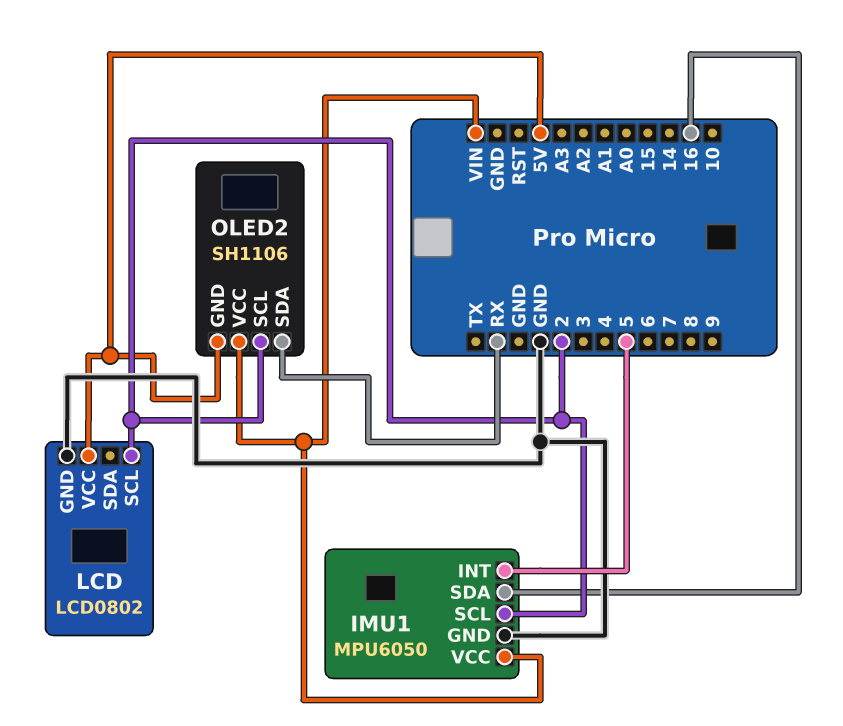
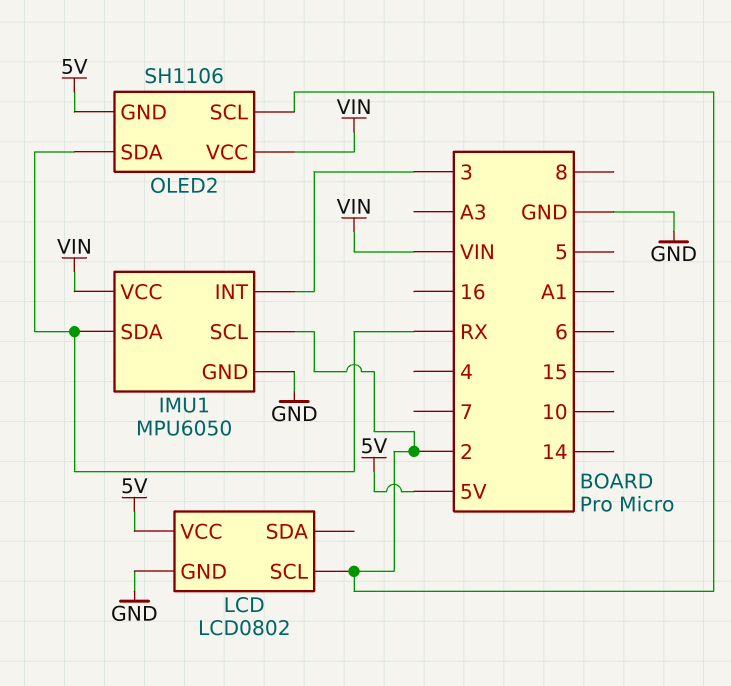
IMU1 pin INT: 5 -> 3
IMU1 pin SDA: 16 -> RX

